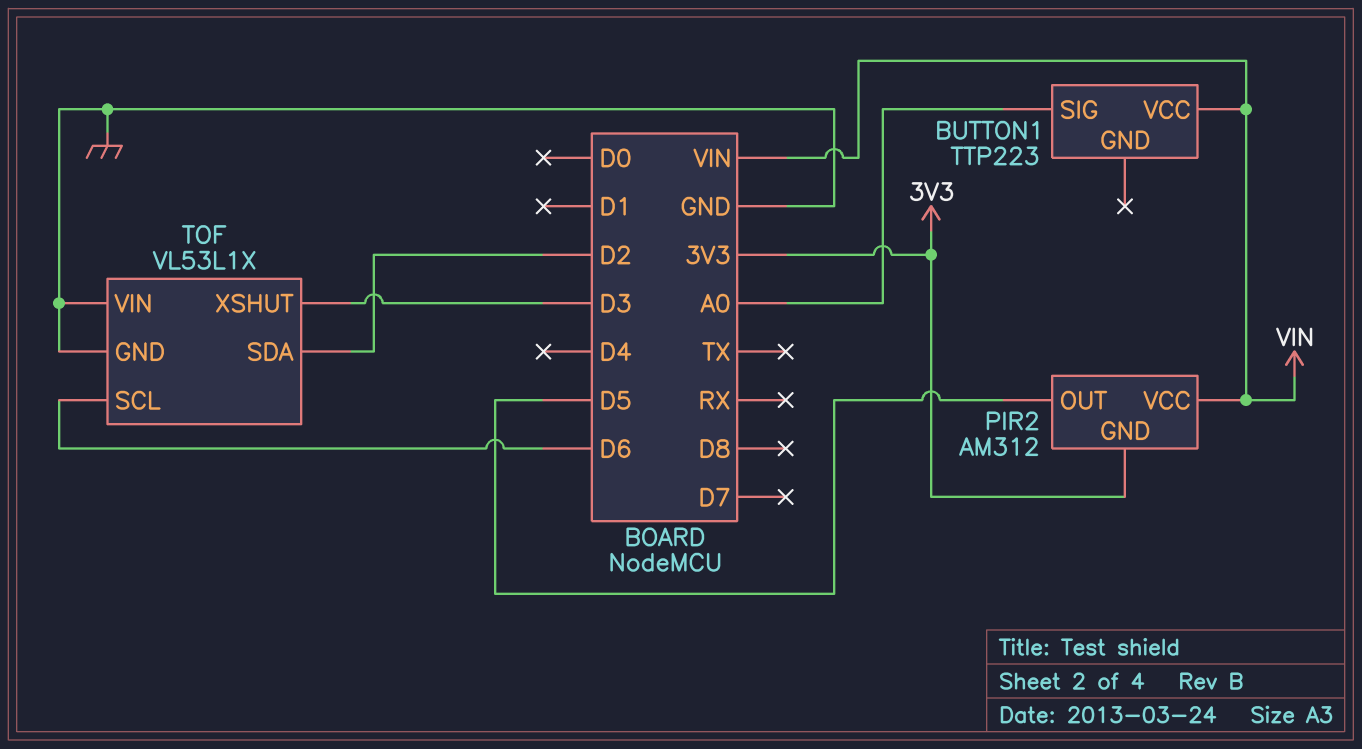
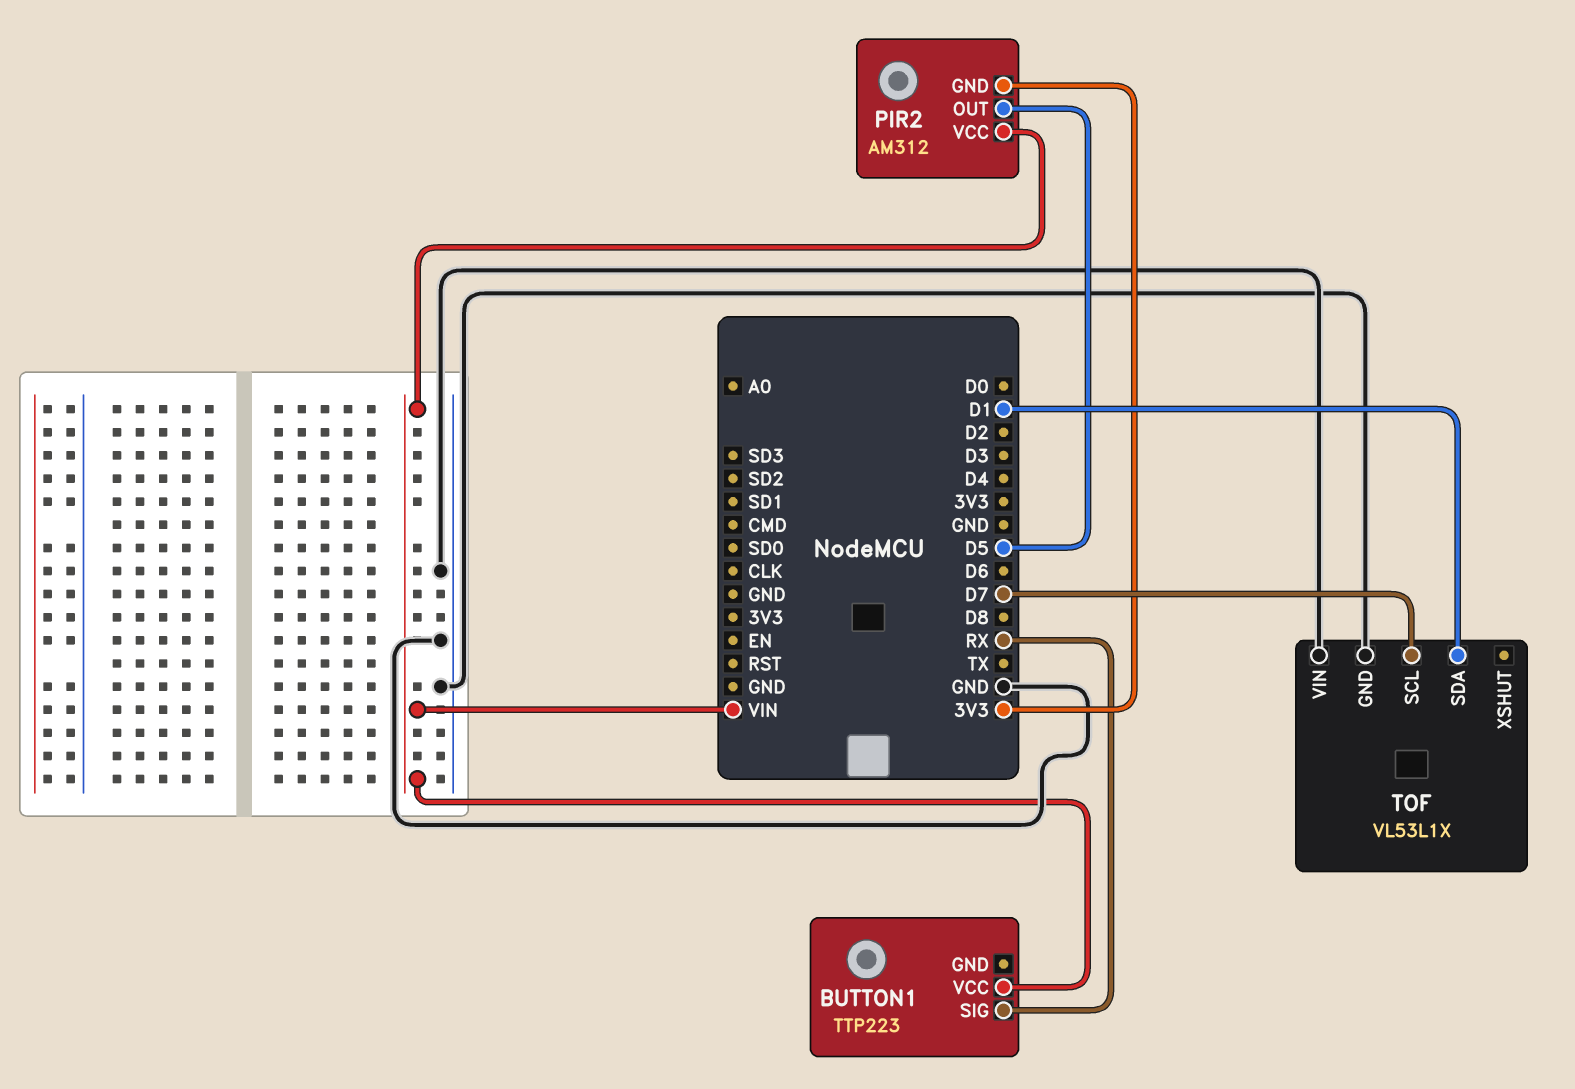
BUTTON1 pin SIG: A0 -> RX
TOF pin SCL: D6 -> D7
TOF pin SDA: D2 -> D1
TOF pin XSHUT: D3 -> none

